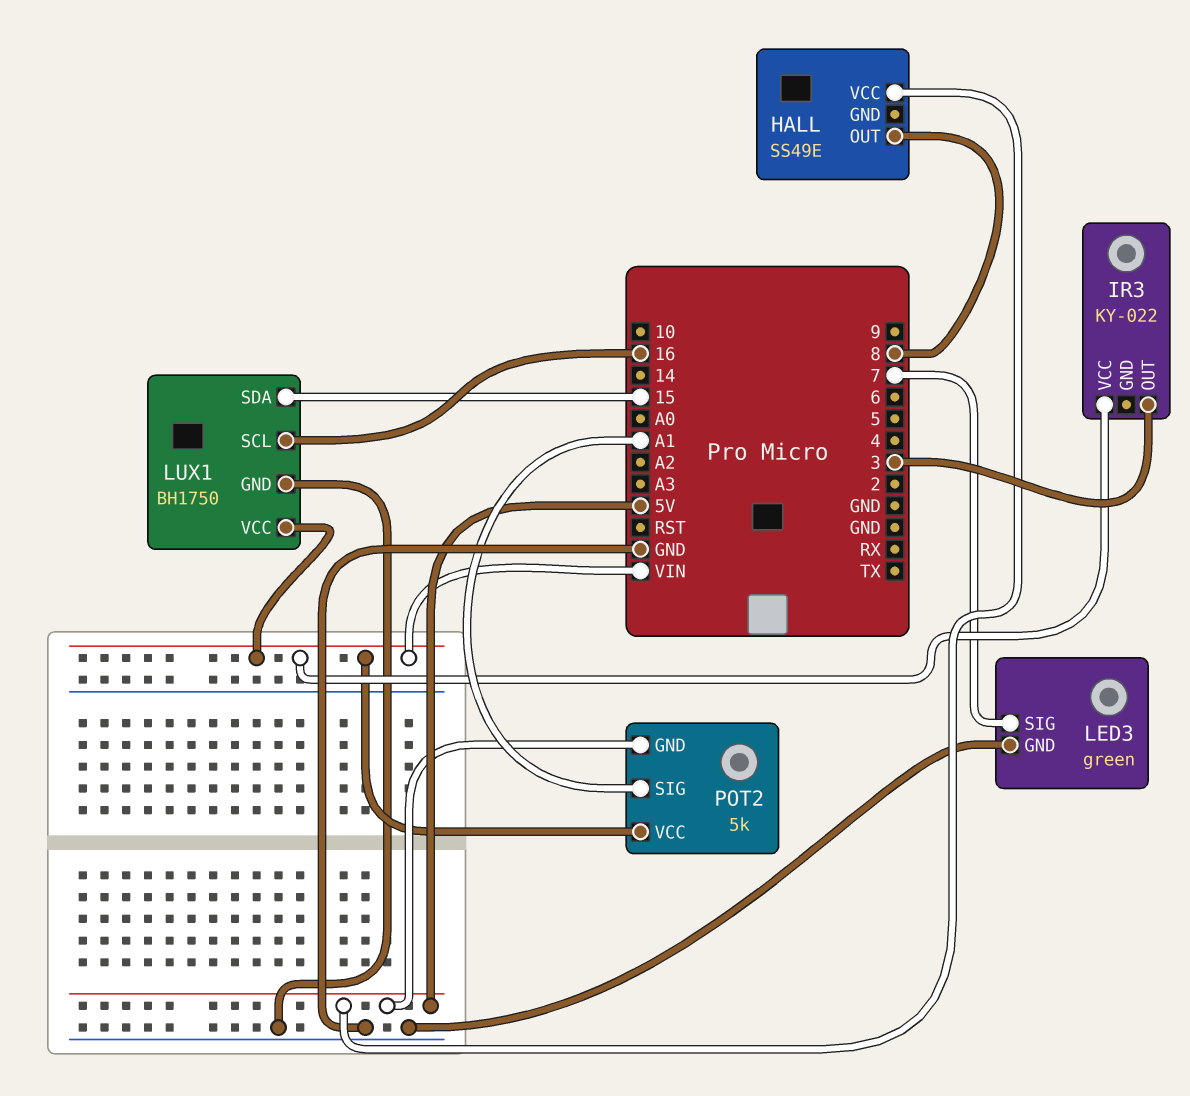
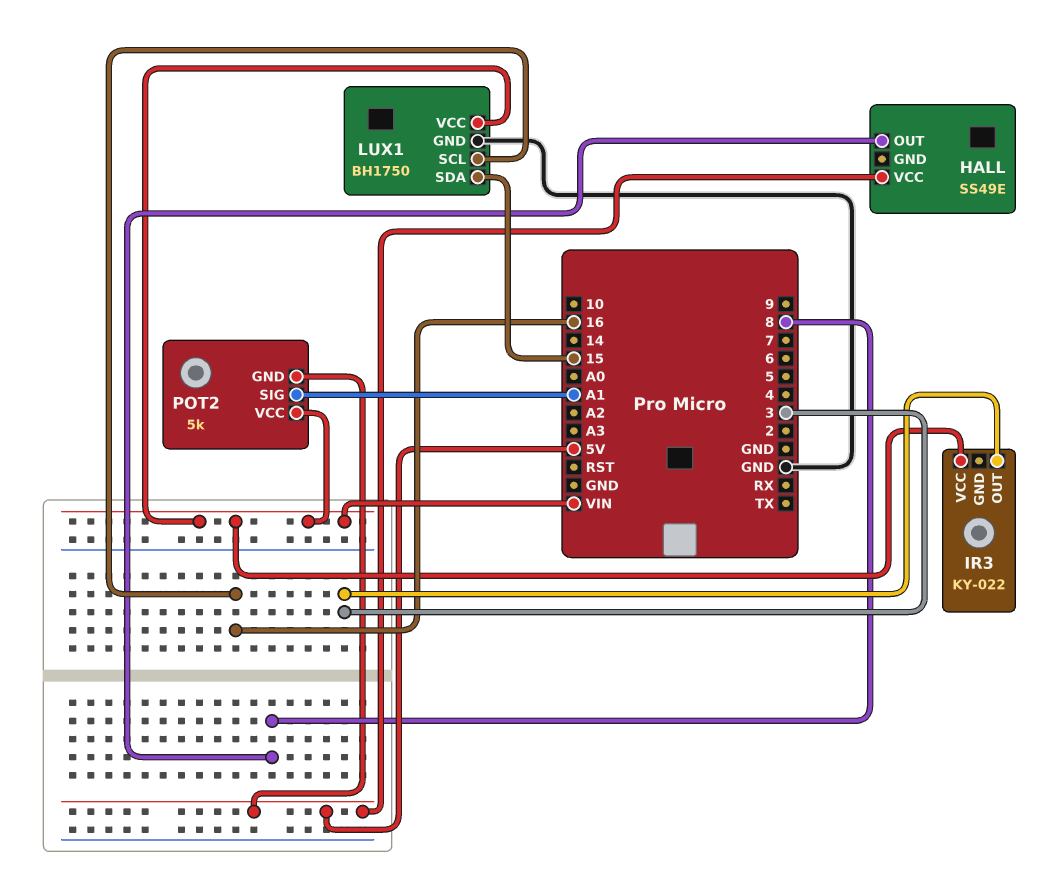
LED3: green -> none
LED3 pin GND: GND -> none
LED3 pin SIG: 7 -> none

